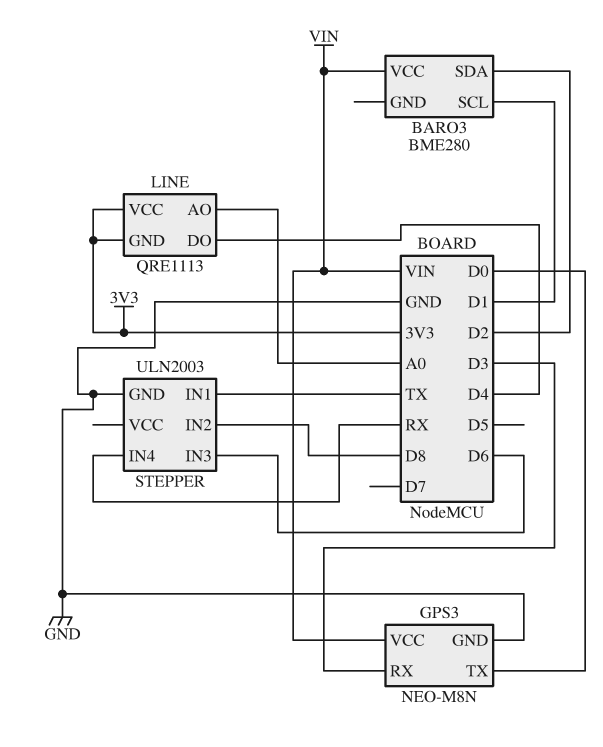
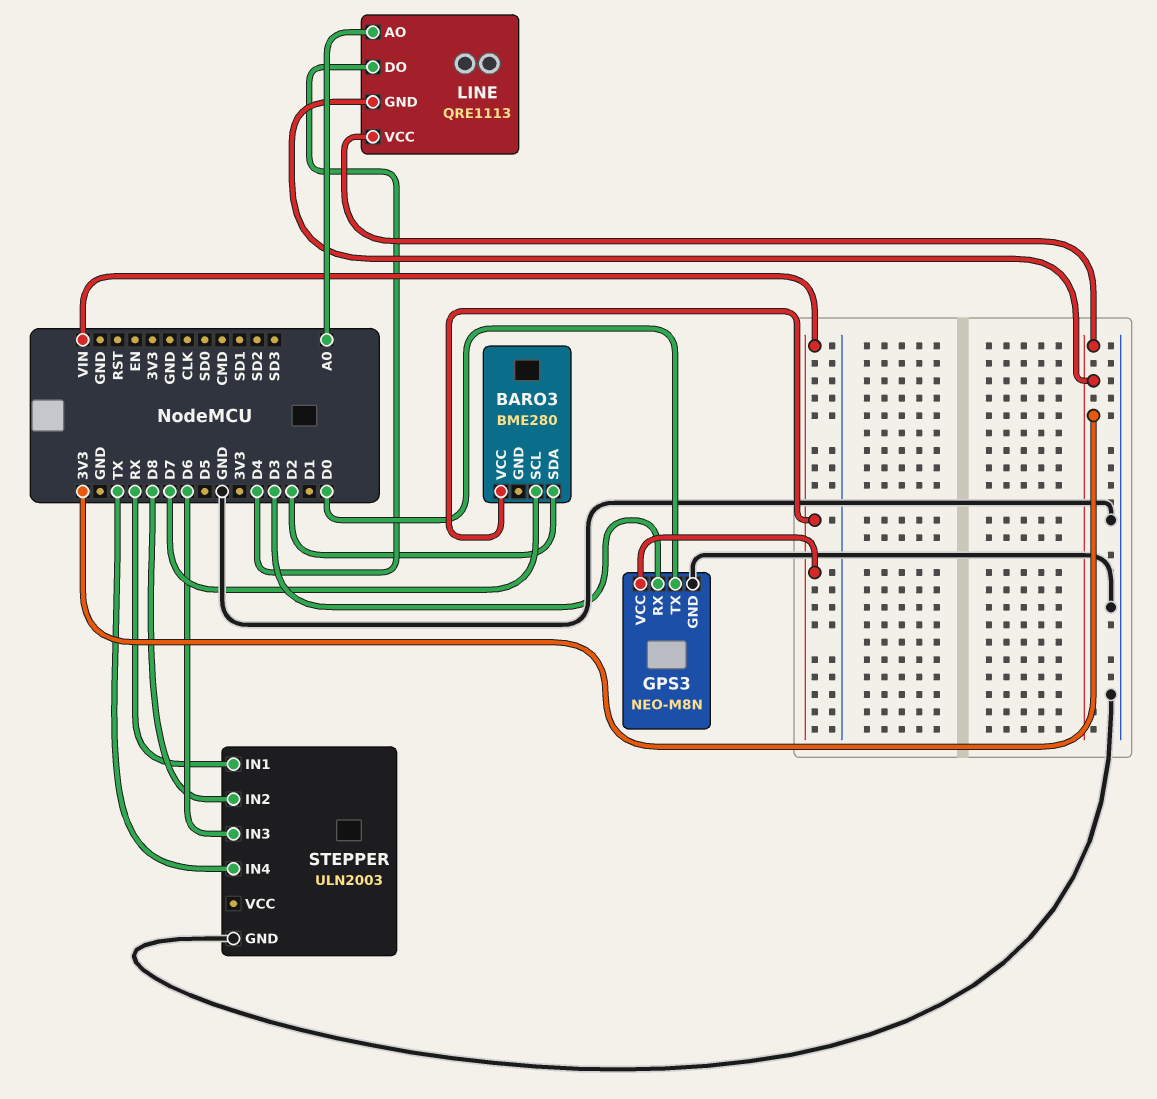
BARO3 pin SCL: D1 -> D7
STEPPER pin IN1: TX -> RX
STEPPER pin IN4: RX -> TX

